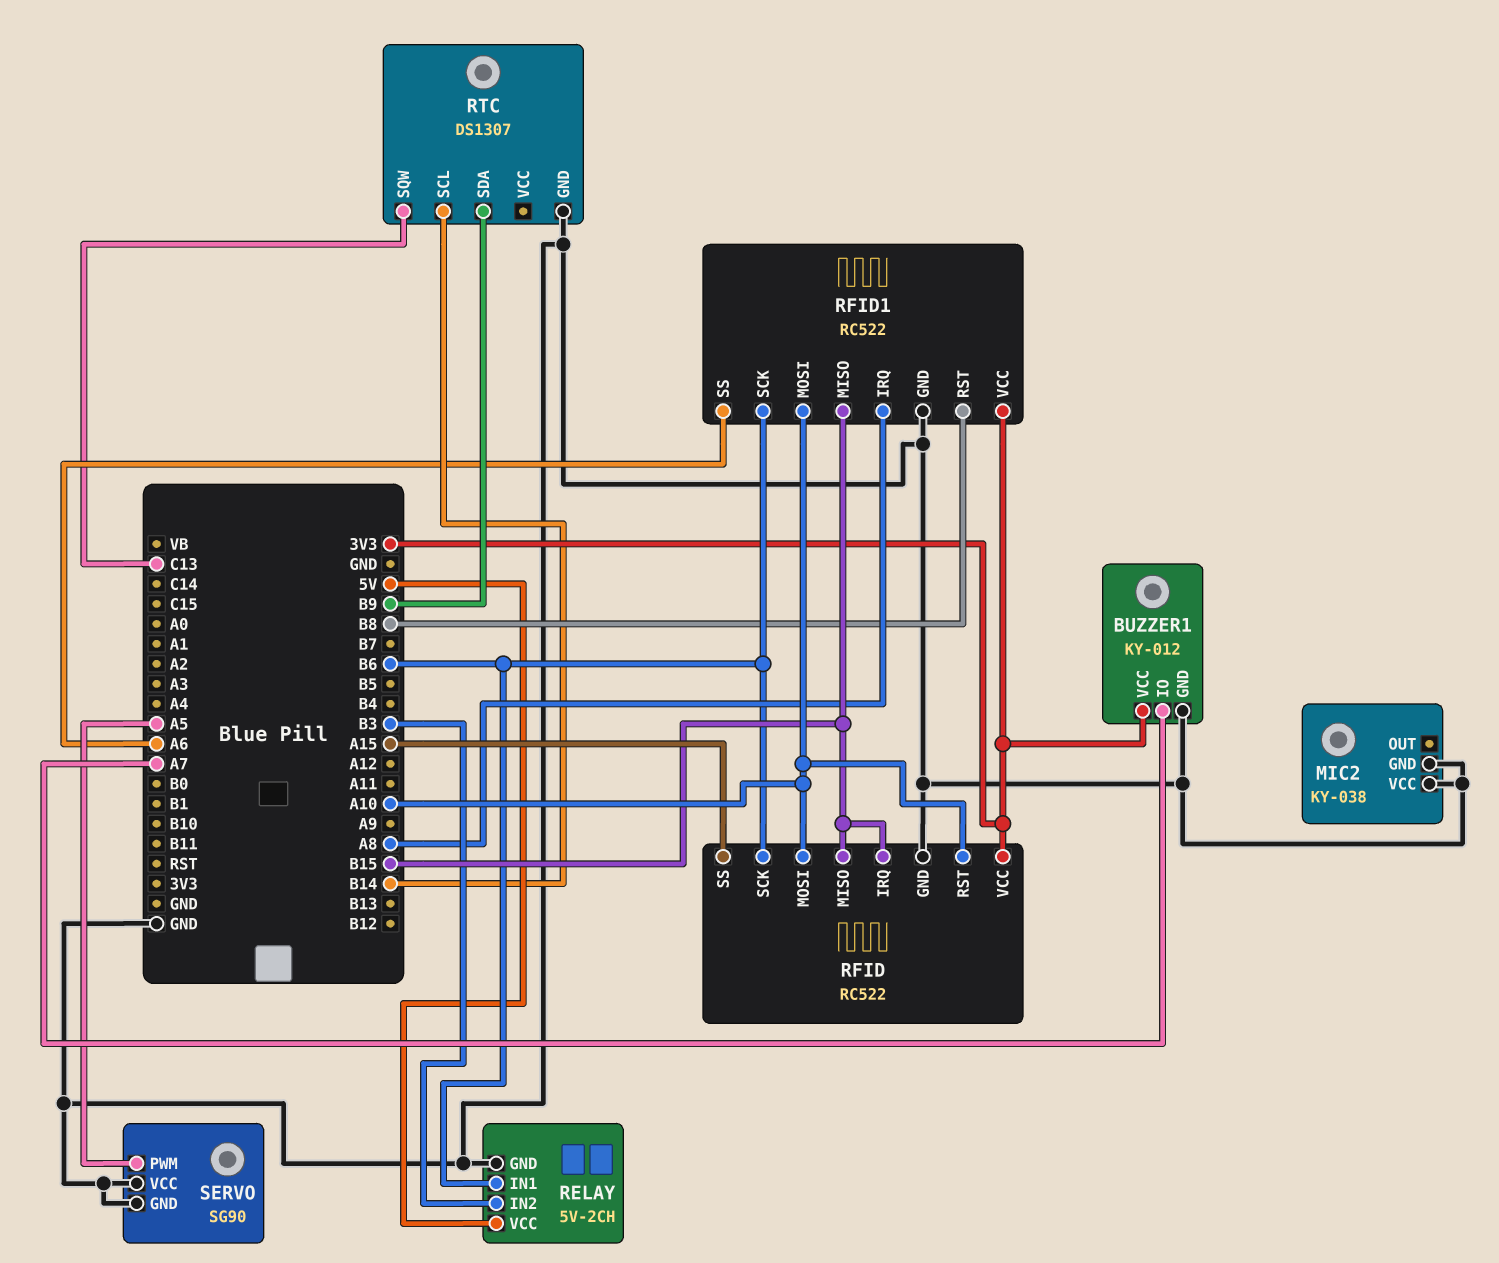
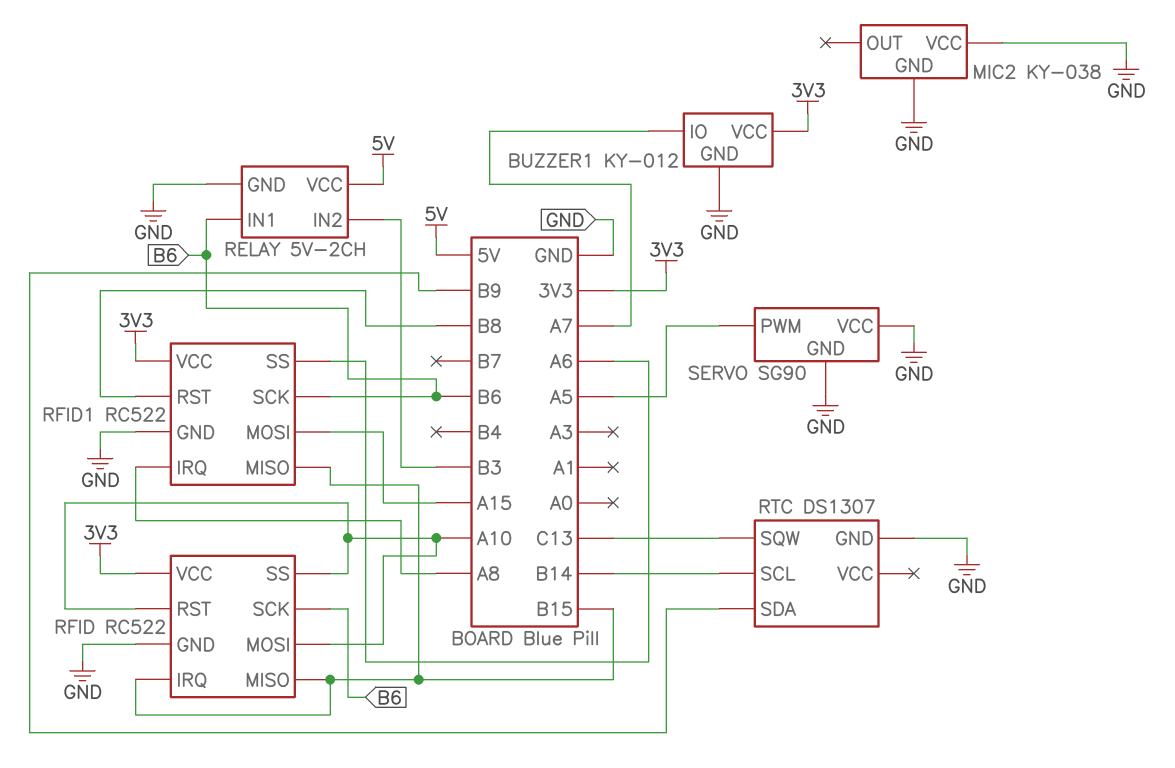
RFID pin SS: A15 -> A10
RFID1 pin MOSI: A10 -> A15

